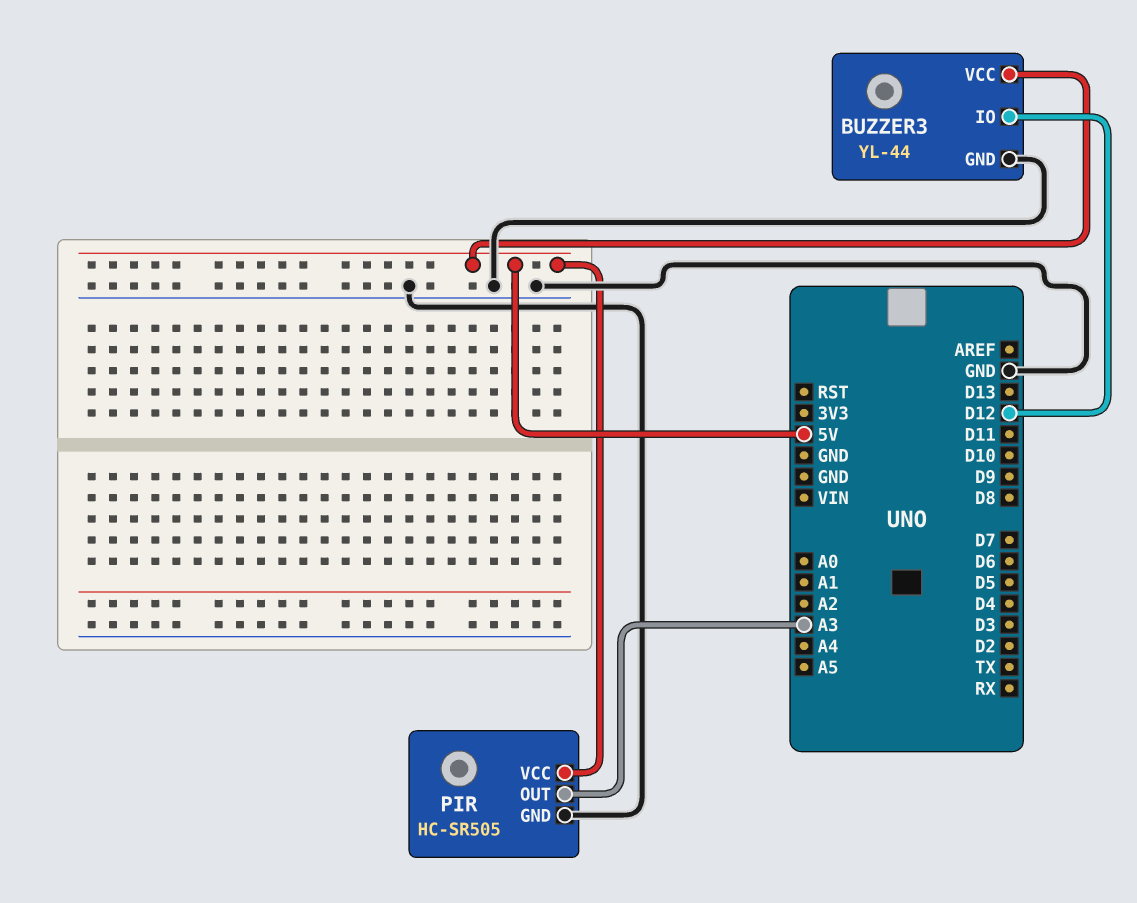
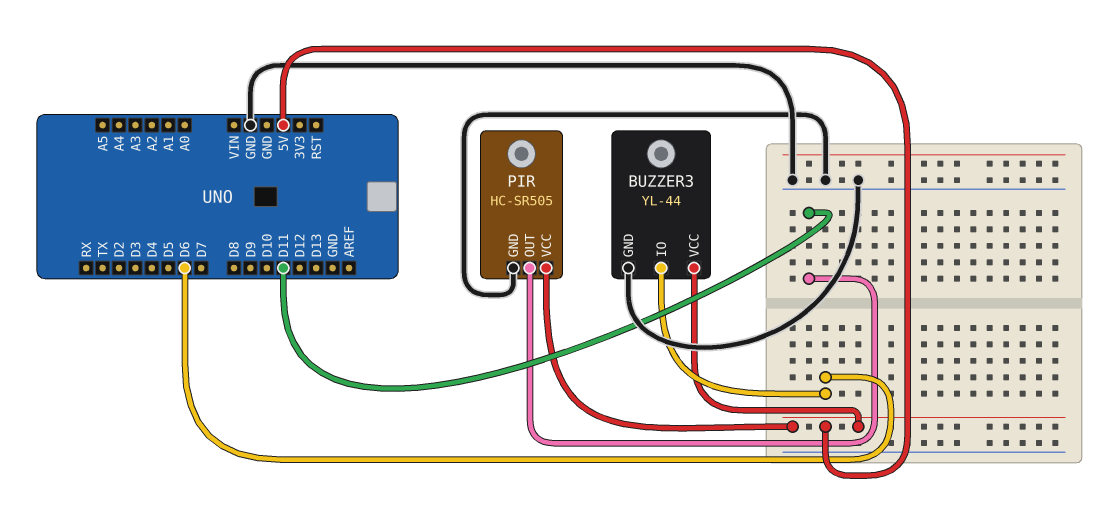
BUZZER3 pin IO: D12 -> D6
PIR pin OUT: A3 -> D11

